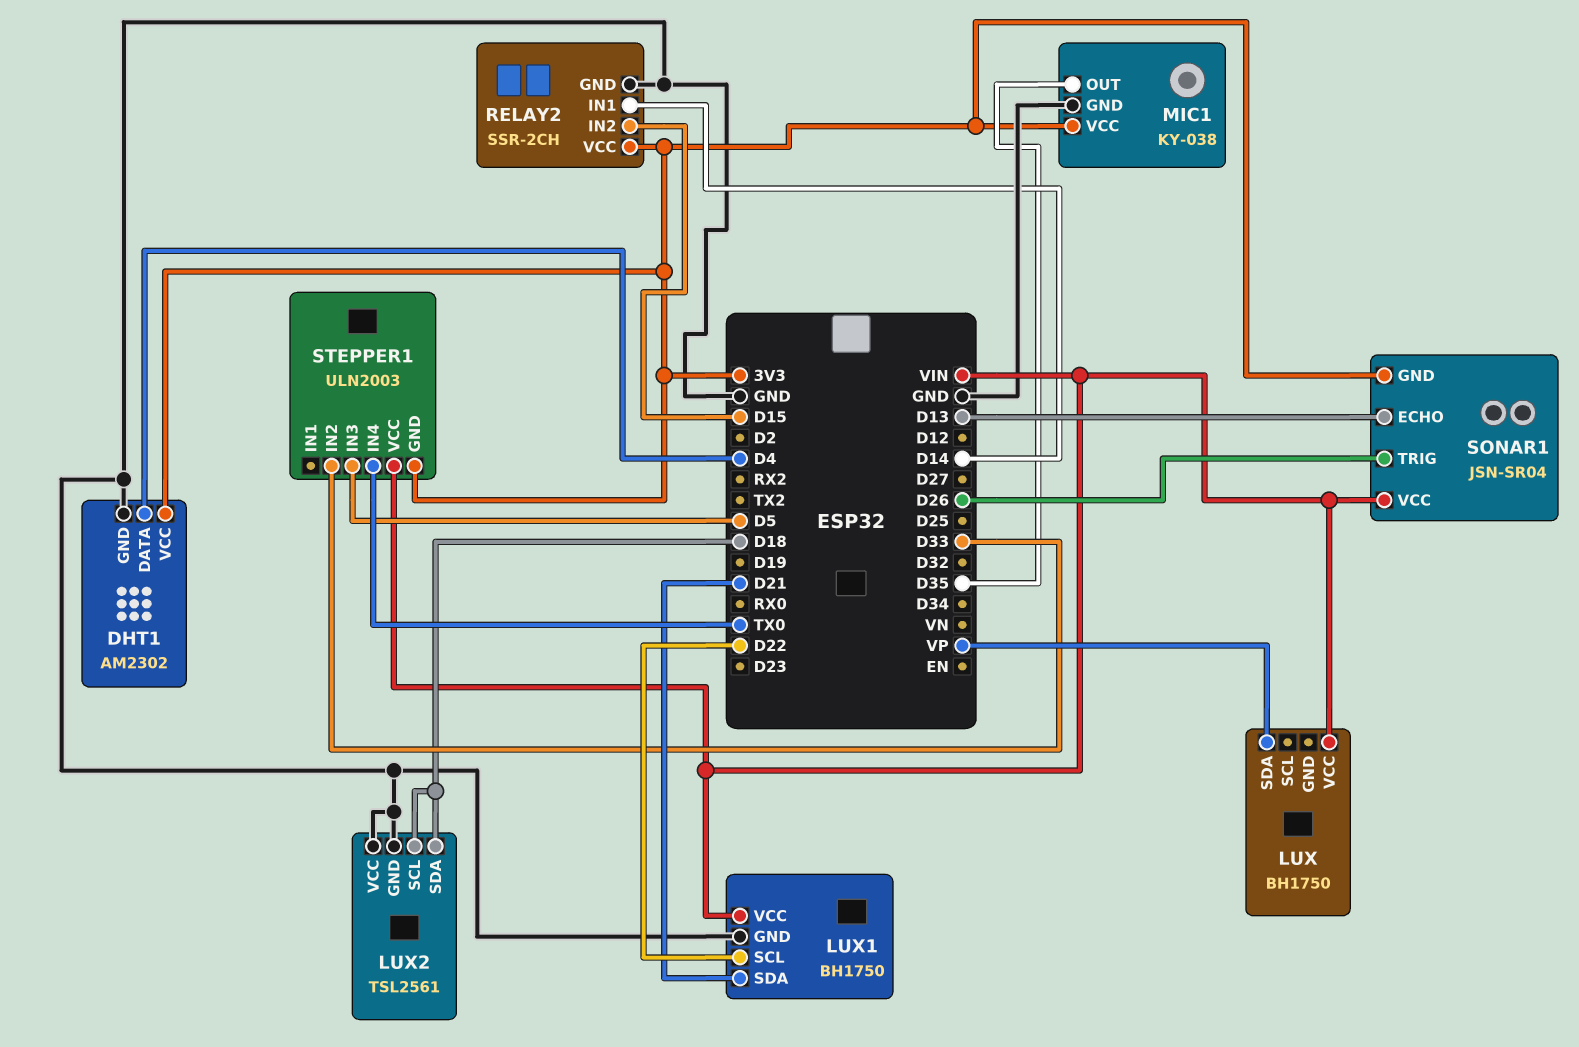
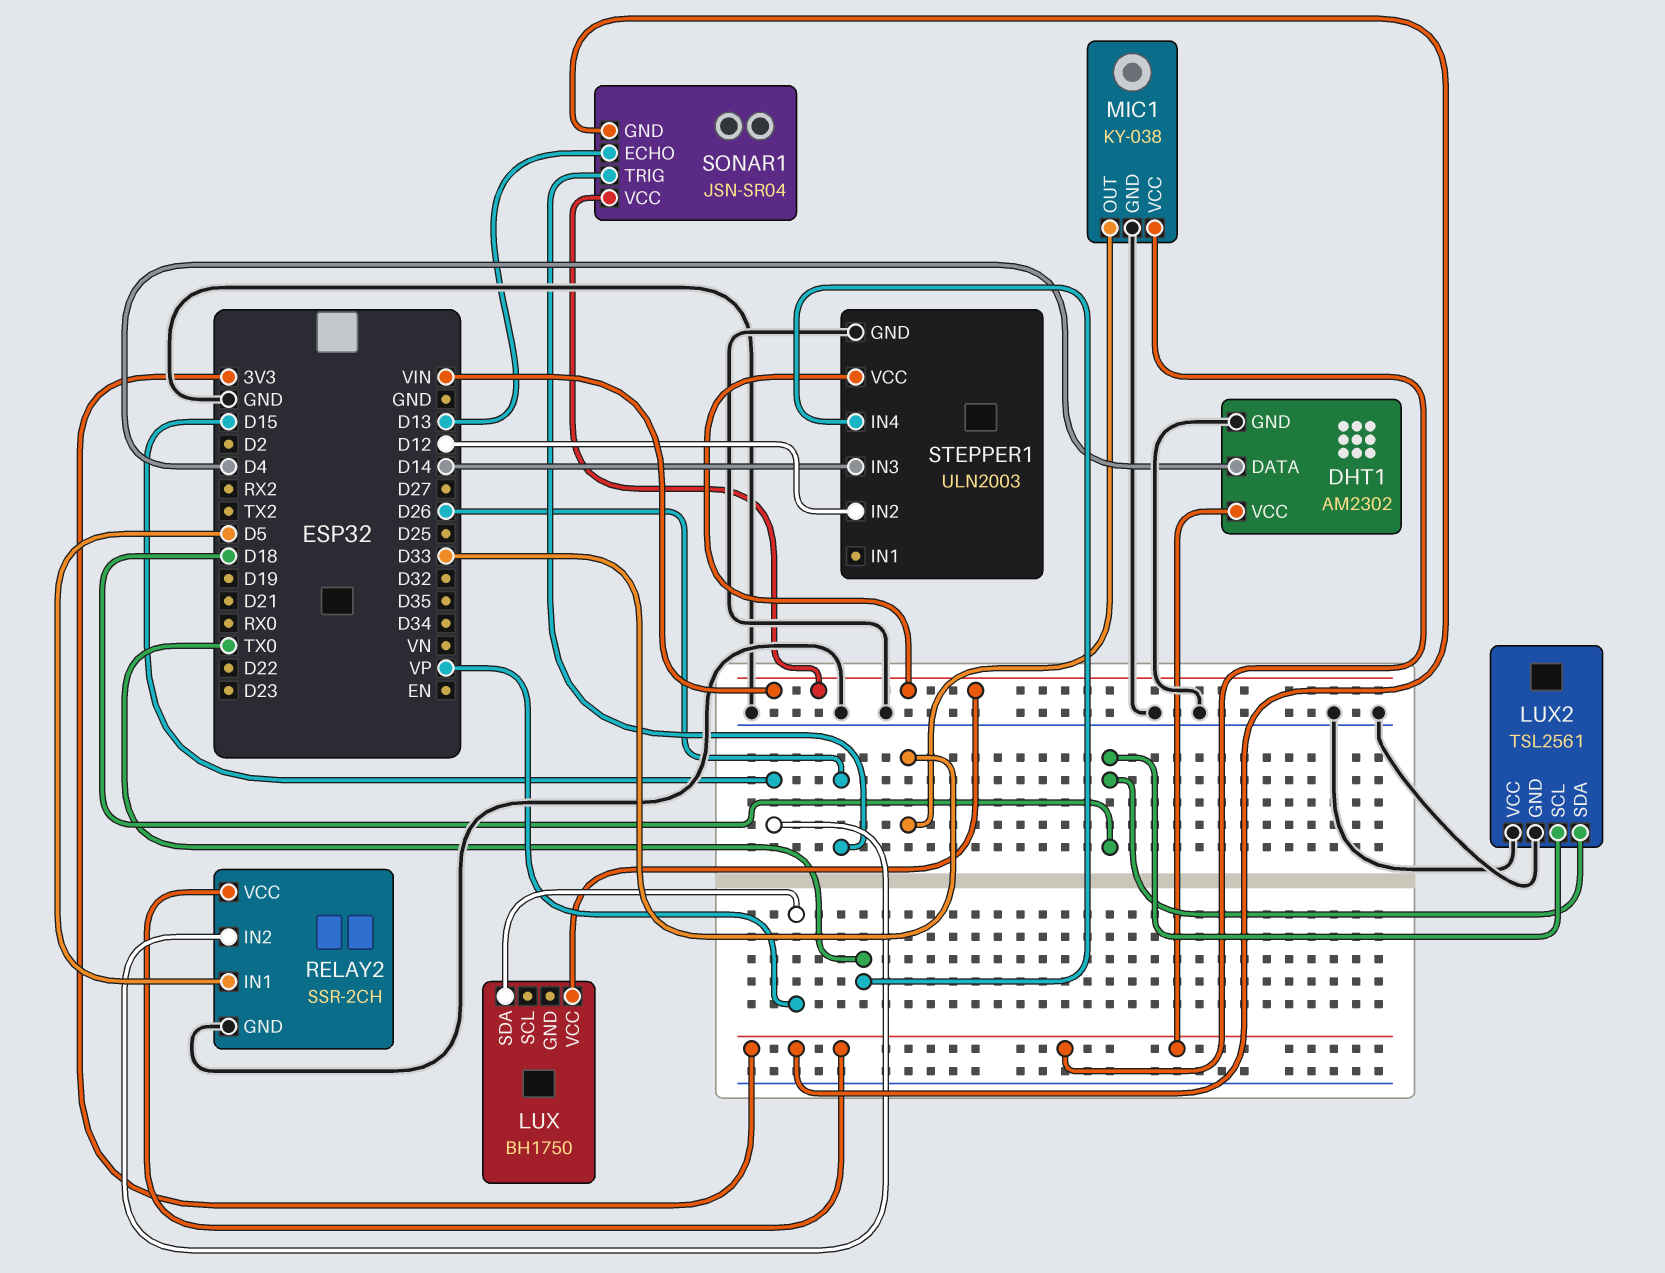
LUX1: BH1750 -> none
LUX1 pin GND: GND -> none
LUX1 pin SCL: D22 -> none
LUX1 pin SDA: D21 -> none
LUX1 pin VCC: VIN -> none
MIC1 pin OUT: D35 -> D33
RELAY2 pin IN1: D14 -> D5
STEPPER1 pin GND: 3V3 -> GND
STEPPER1 pin IN2: D33 -> D12
STEPPER1 pin IN3: D5 -> D14

